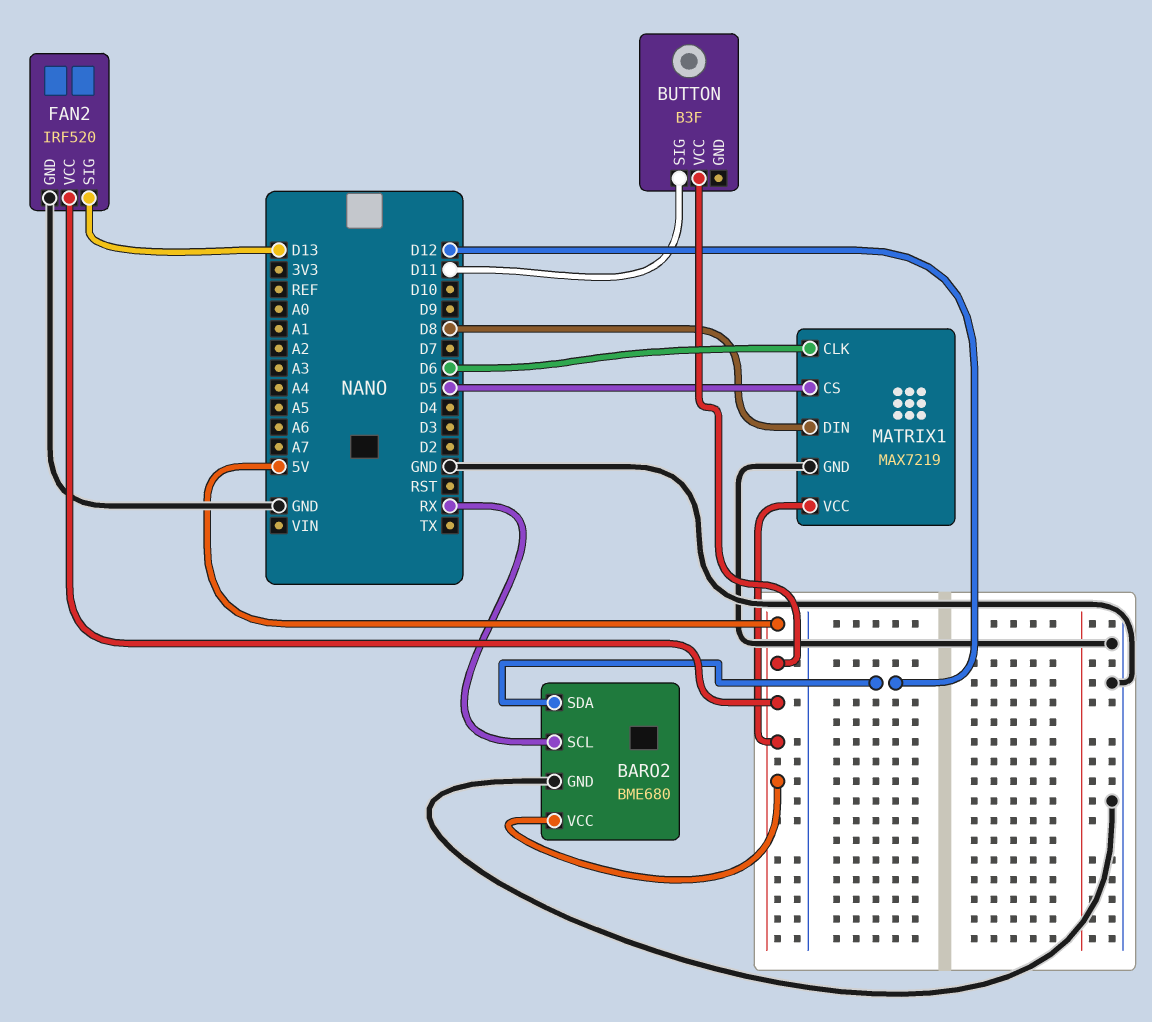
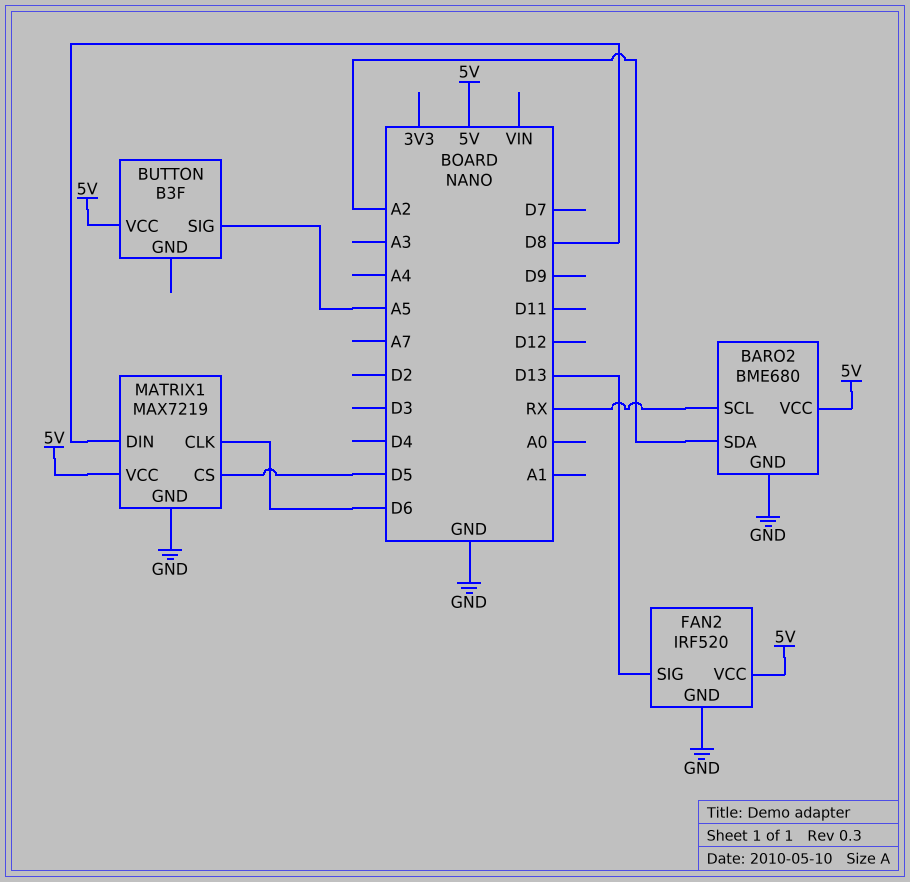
BARO2 pin SDA: D12 -> A2
BUTTON pin SIG: D11 -> A5

